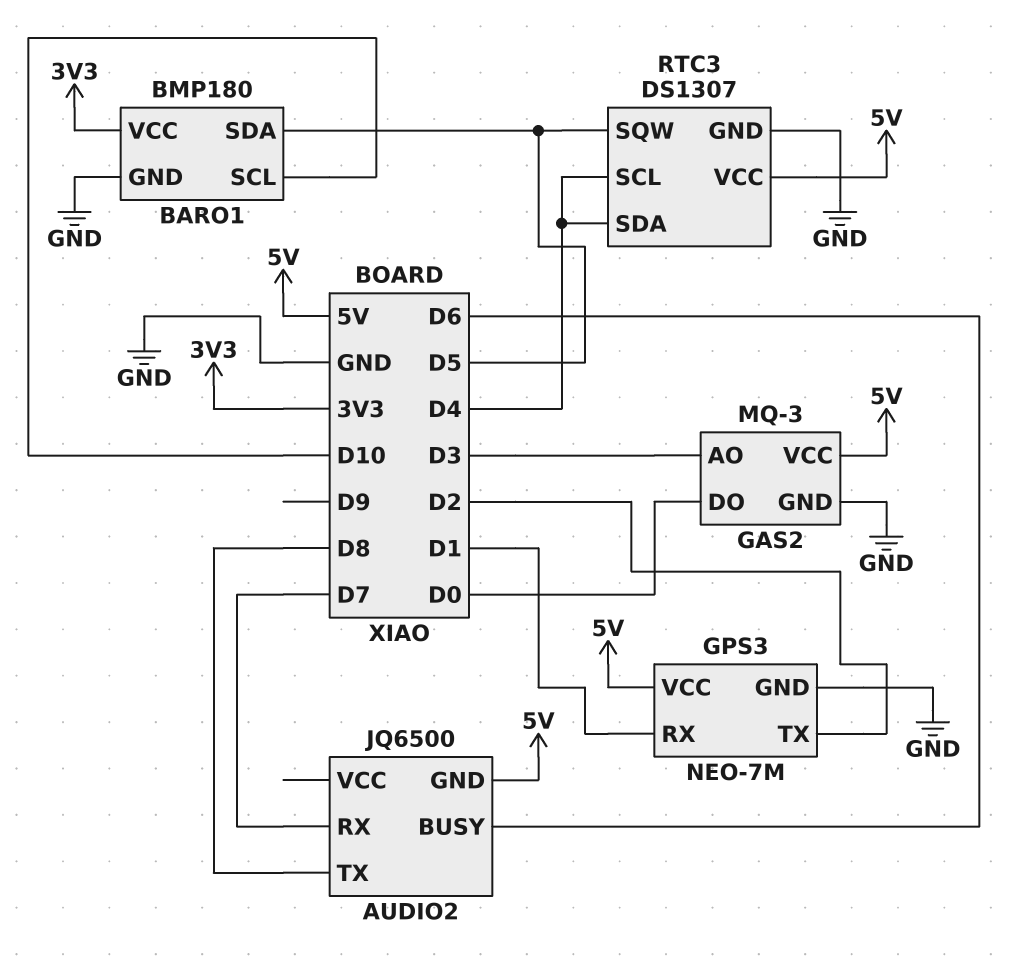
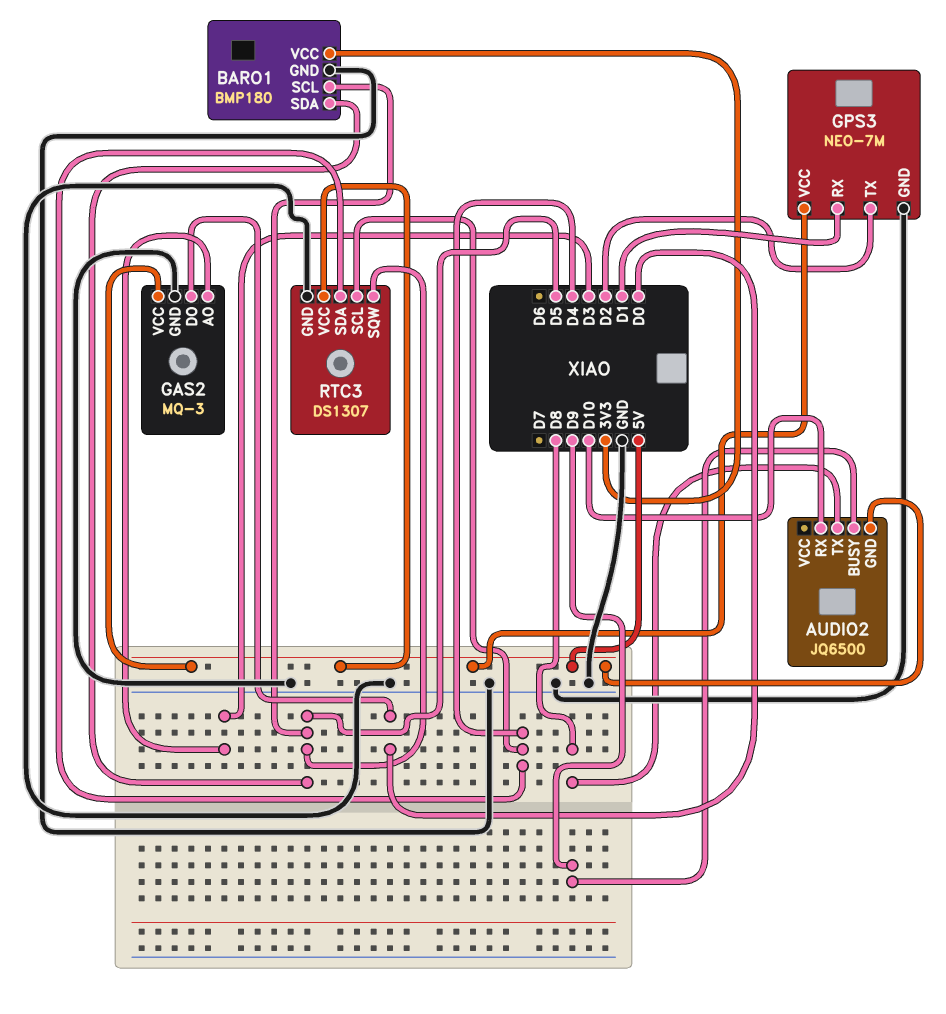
AUDIO2 pin BUSY: D6 -> D9
AUDIO2 pin RX: D7 -> D10
BARO1 pin SCL: D10 -> D5

